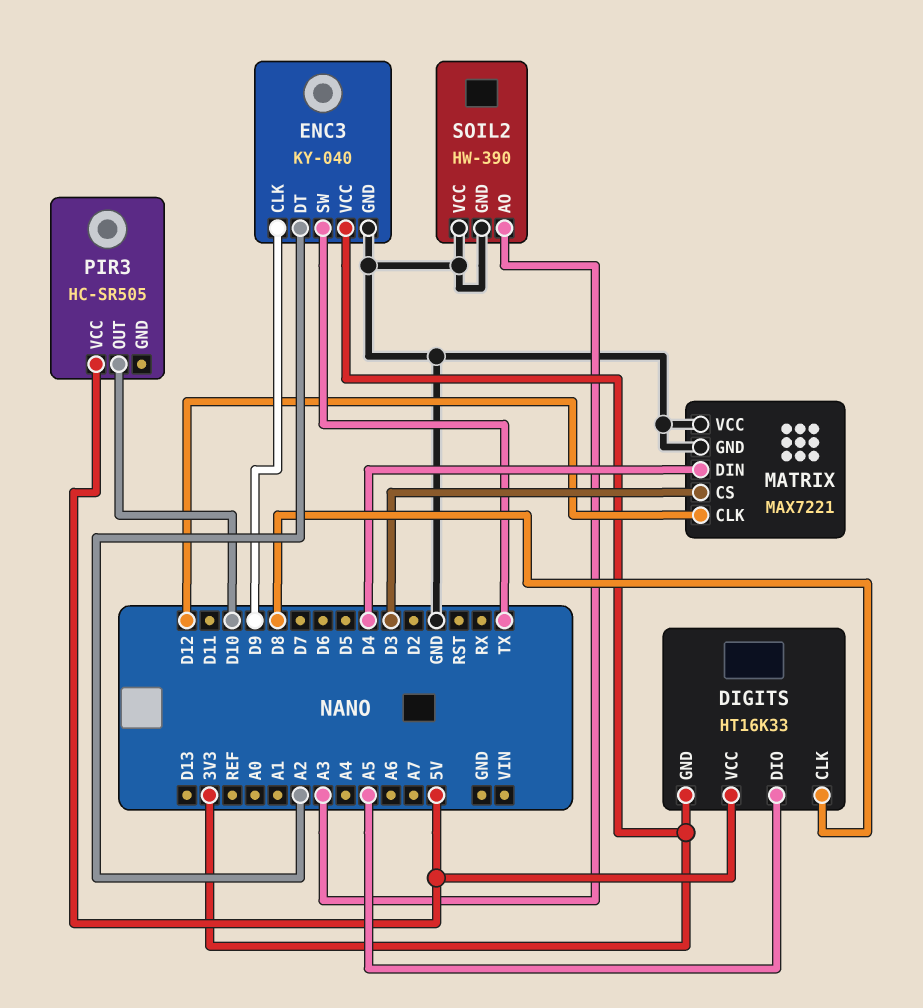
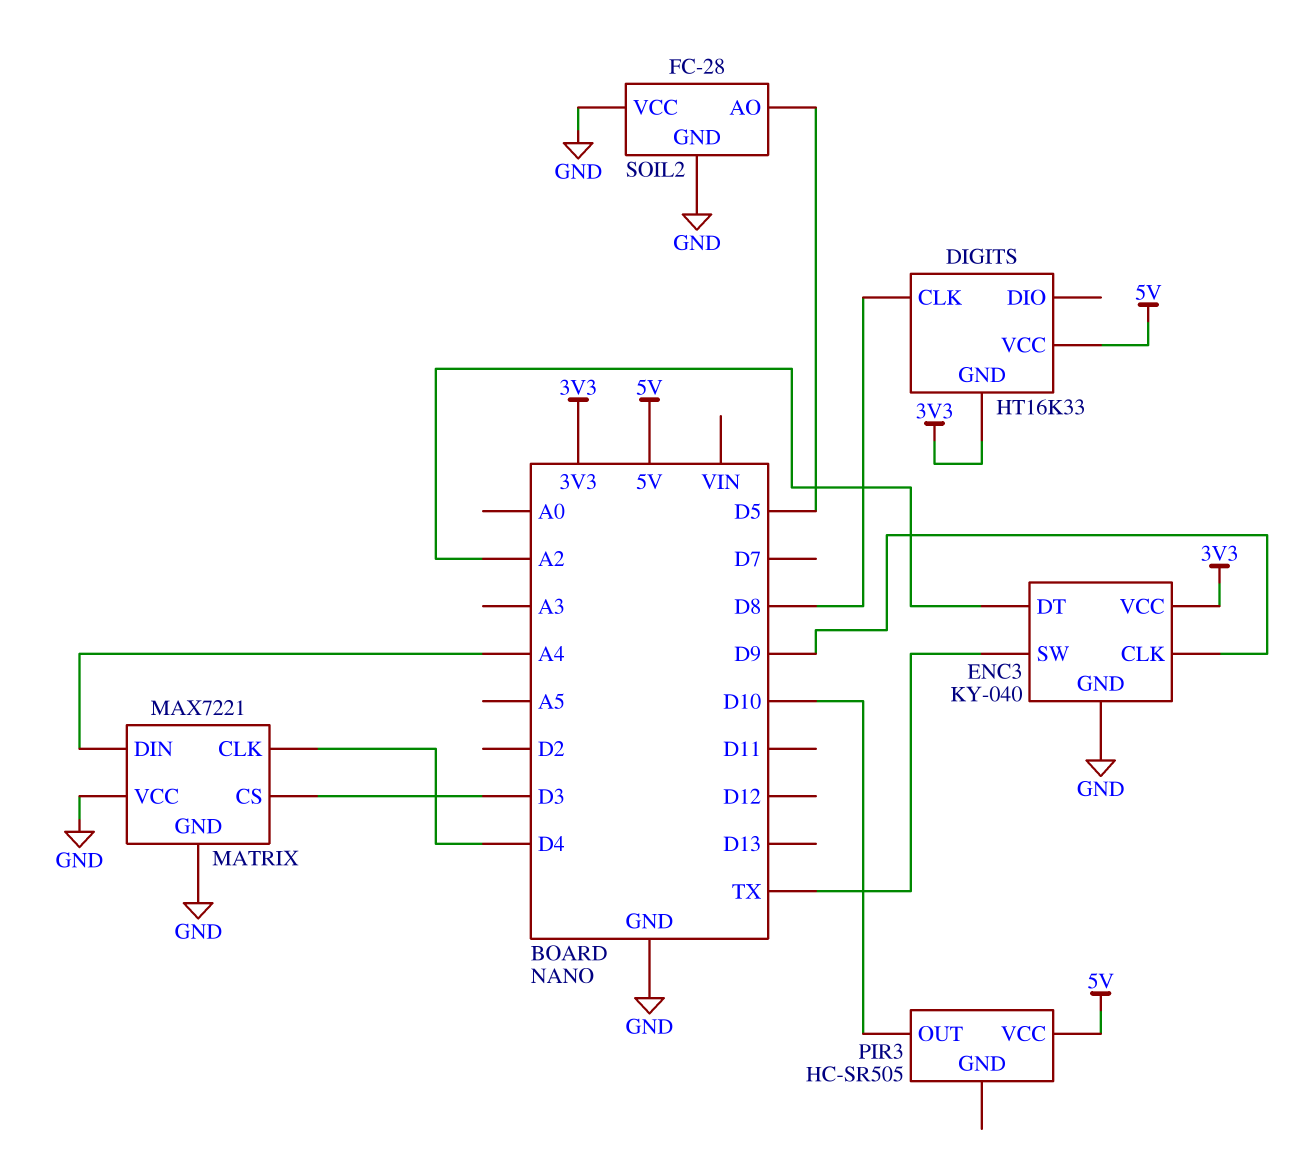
DIGITS pin DIO: A5 -> none
MATRIX pin CLK: D12 -> D4
MATRIX pin DIN: D4 -> A4
SOIL2: HW-390 -> FC-28
SOIL2 pin AO: A3 -> D5

